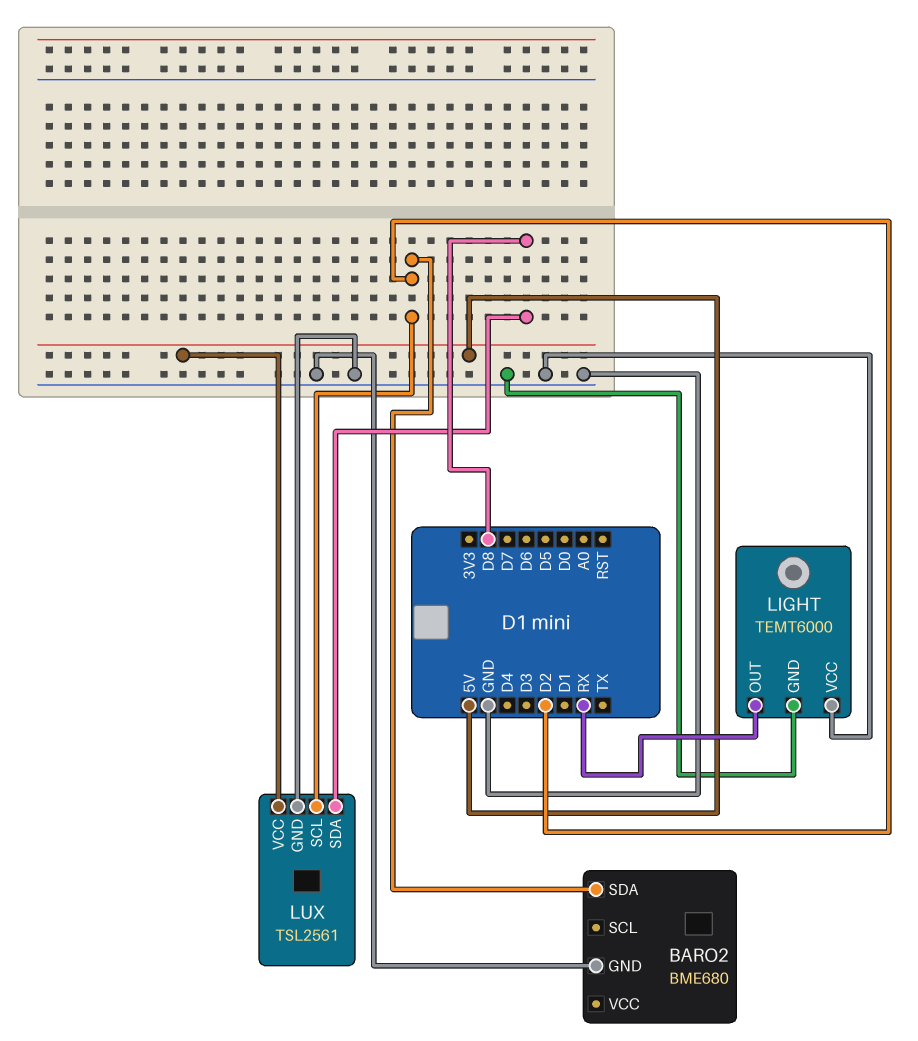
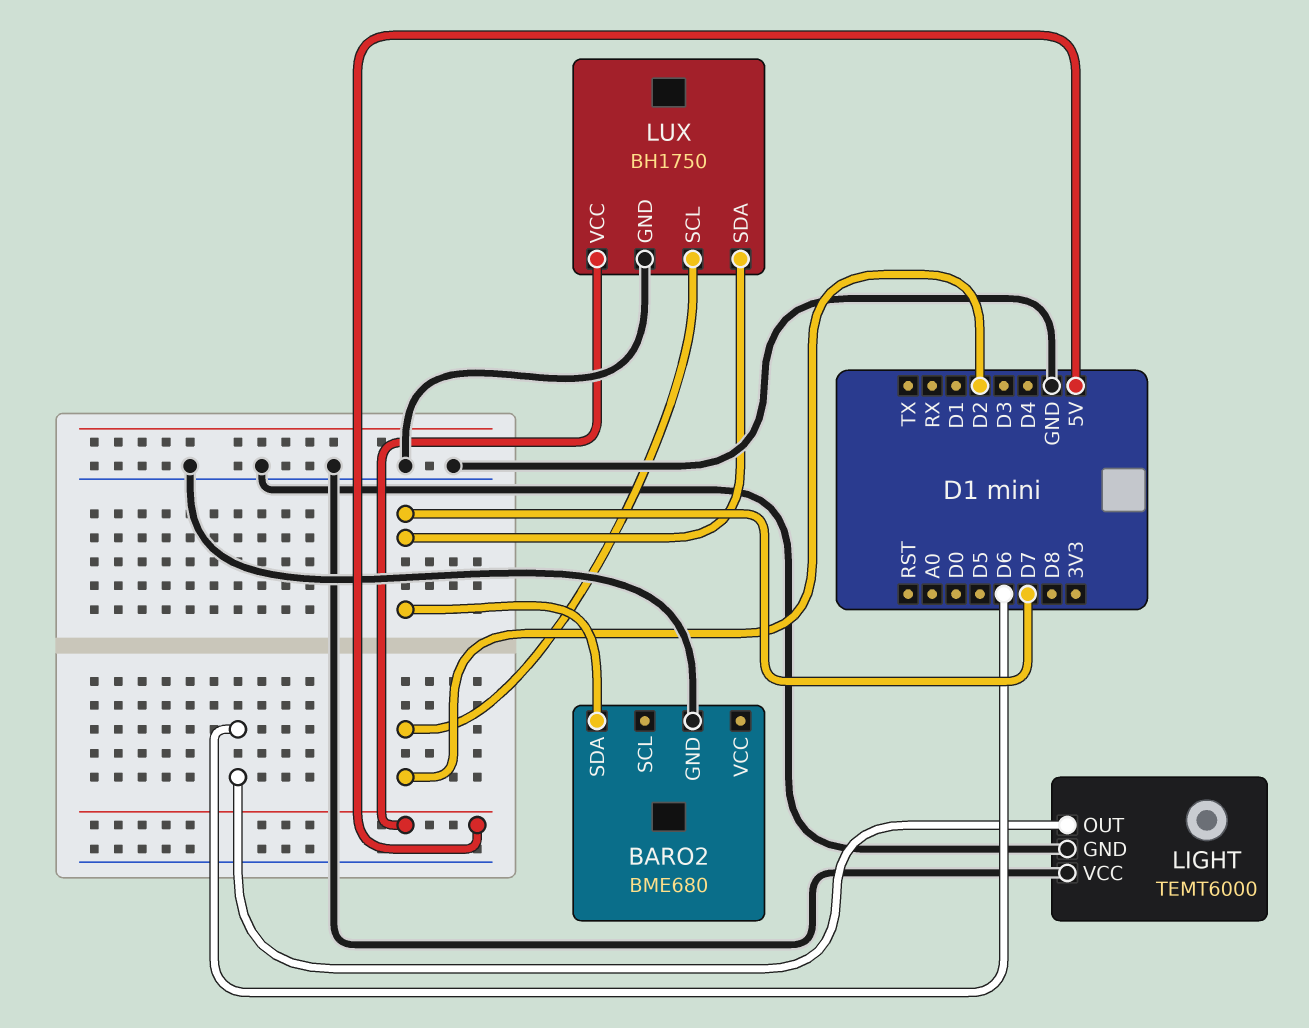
BARO2 pin SDA: D2 -> D7
LIGHT pin OUT: RX -> D6
LUX: TSL2561 -> BH1750
LUX pin SDA: D8 -> D7

